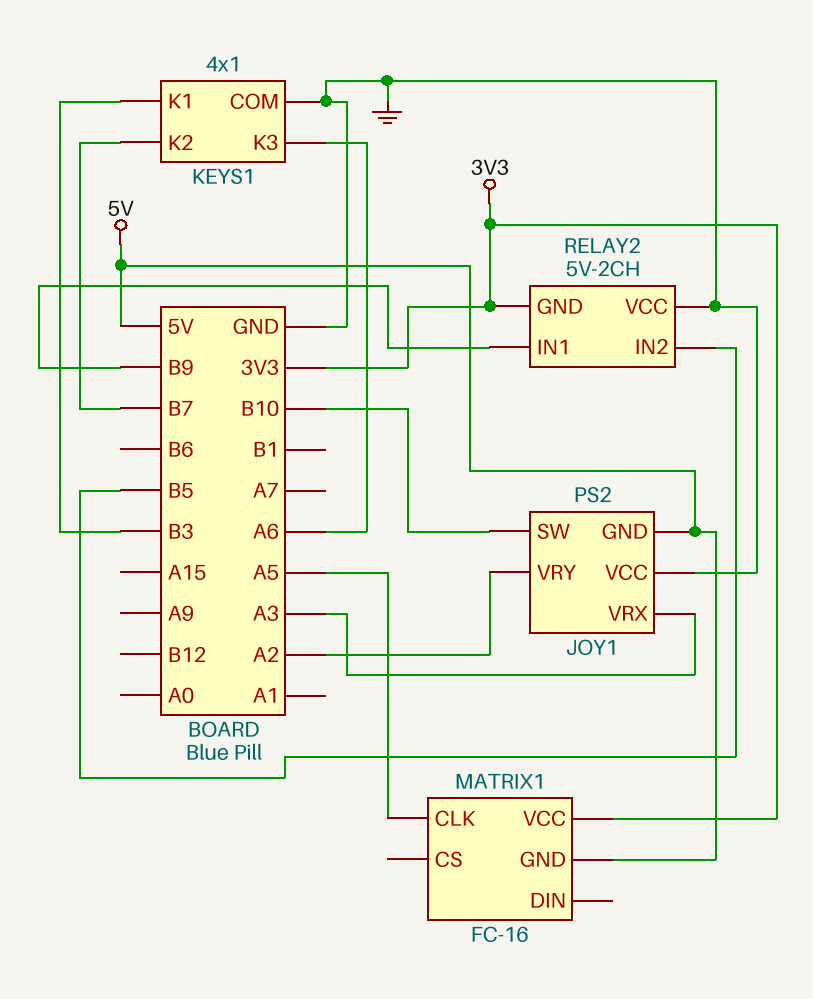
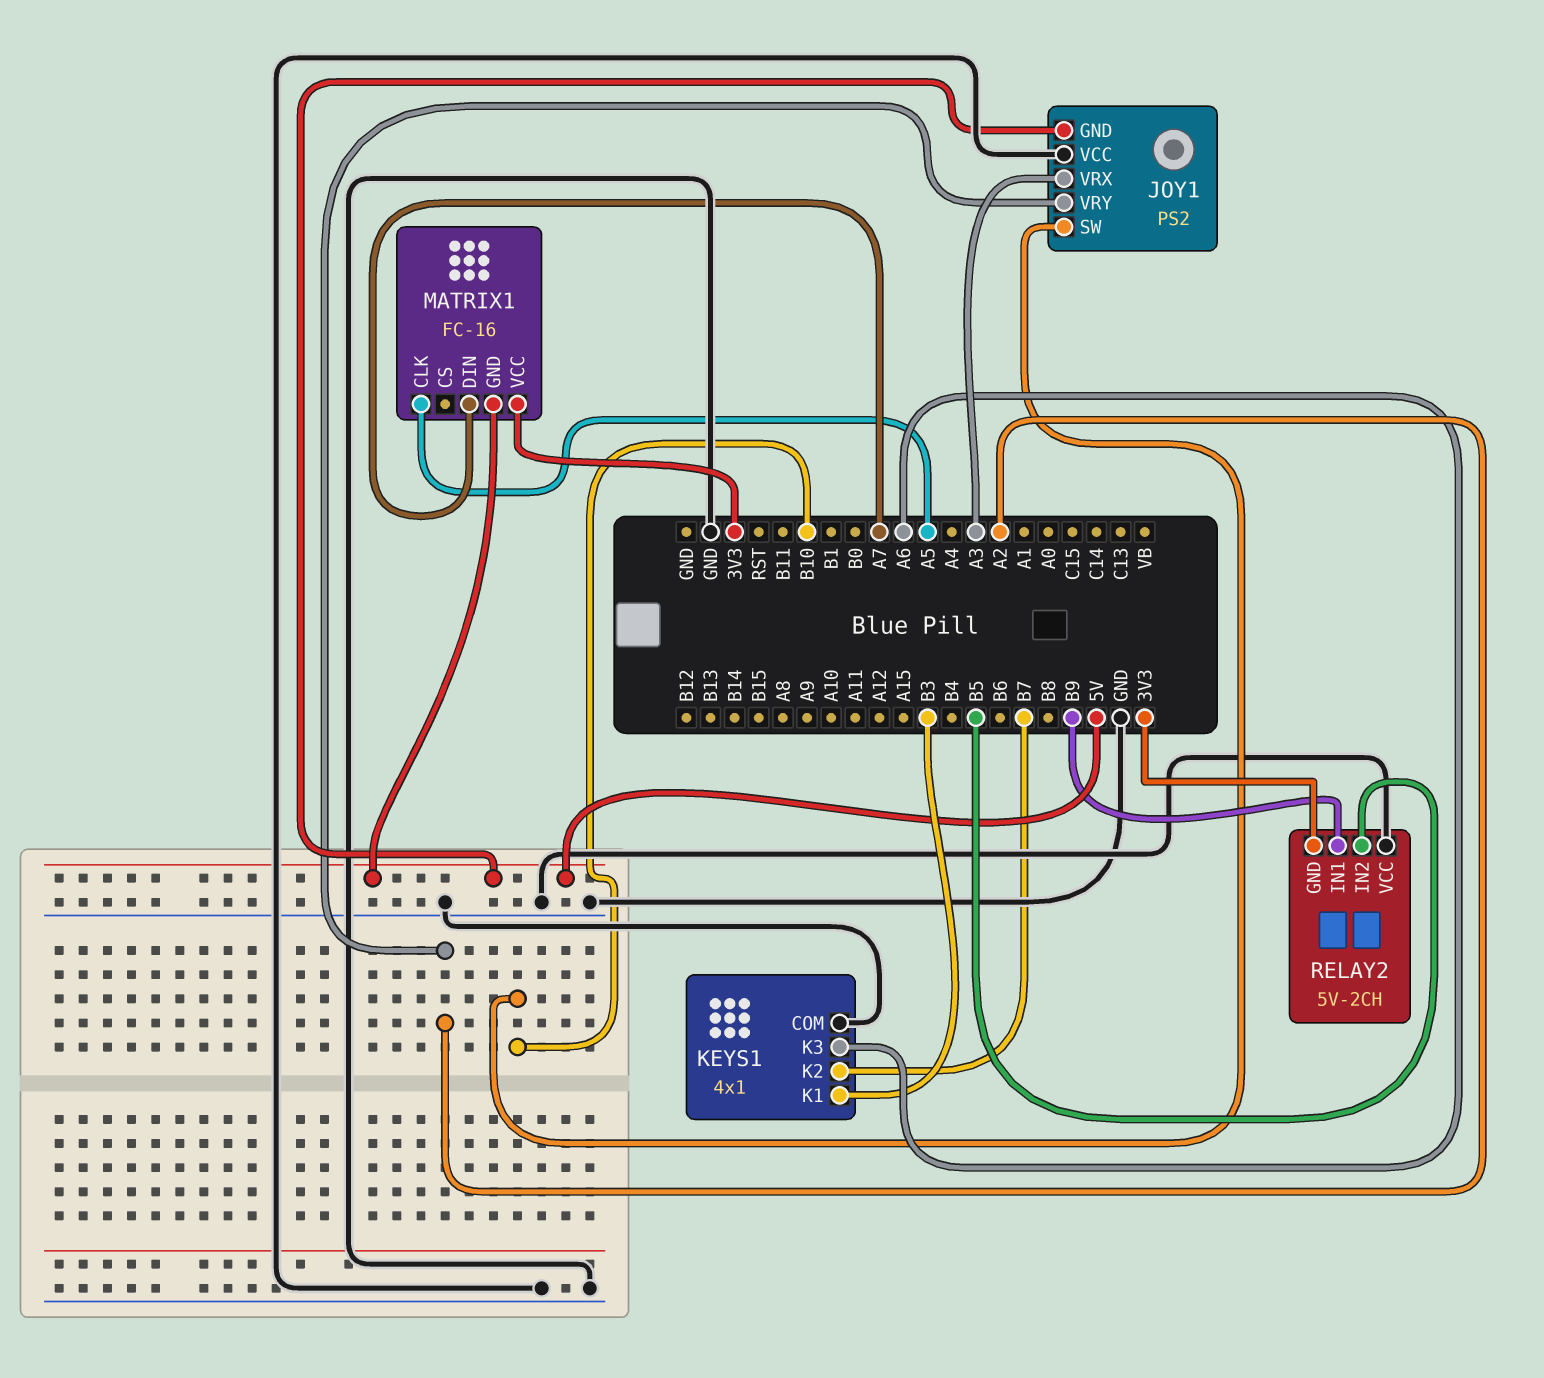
MATRIX1 pin DIN: none -> A7

